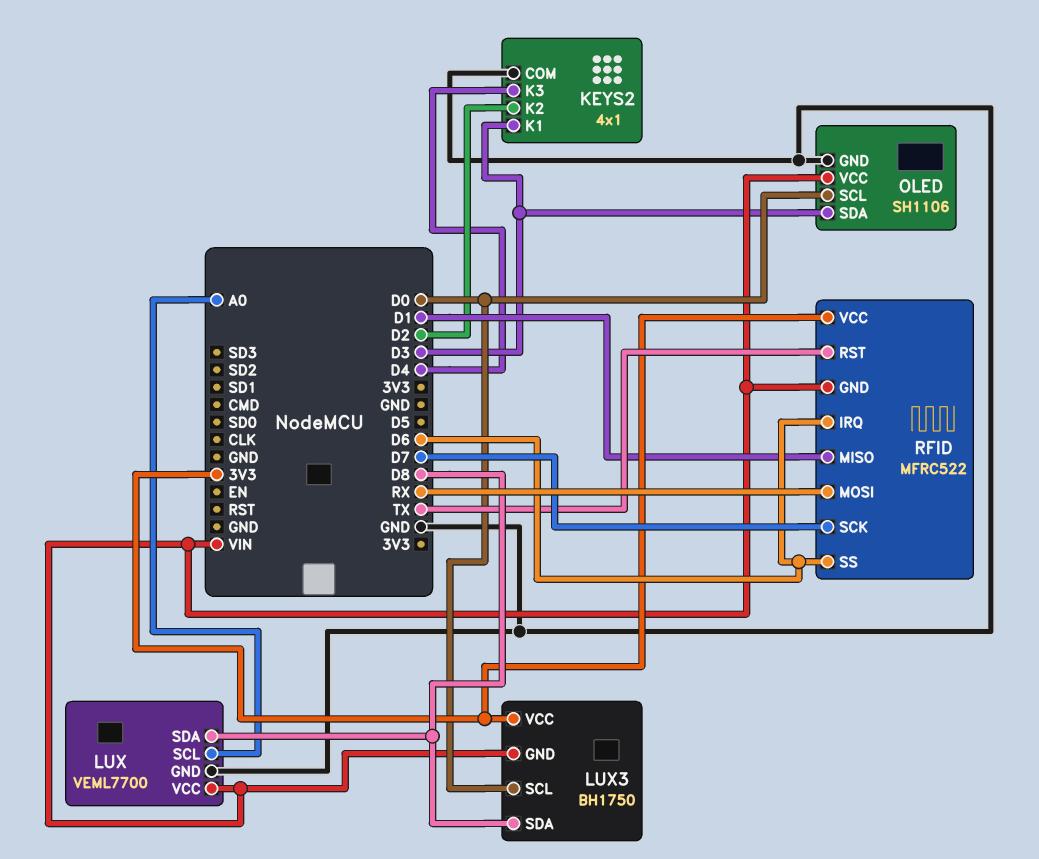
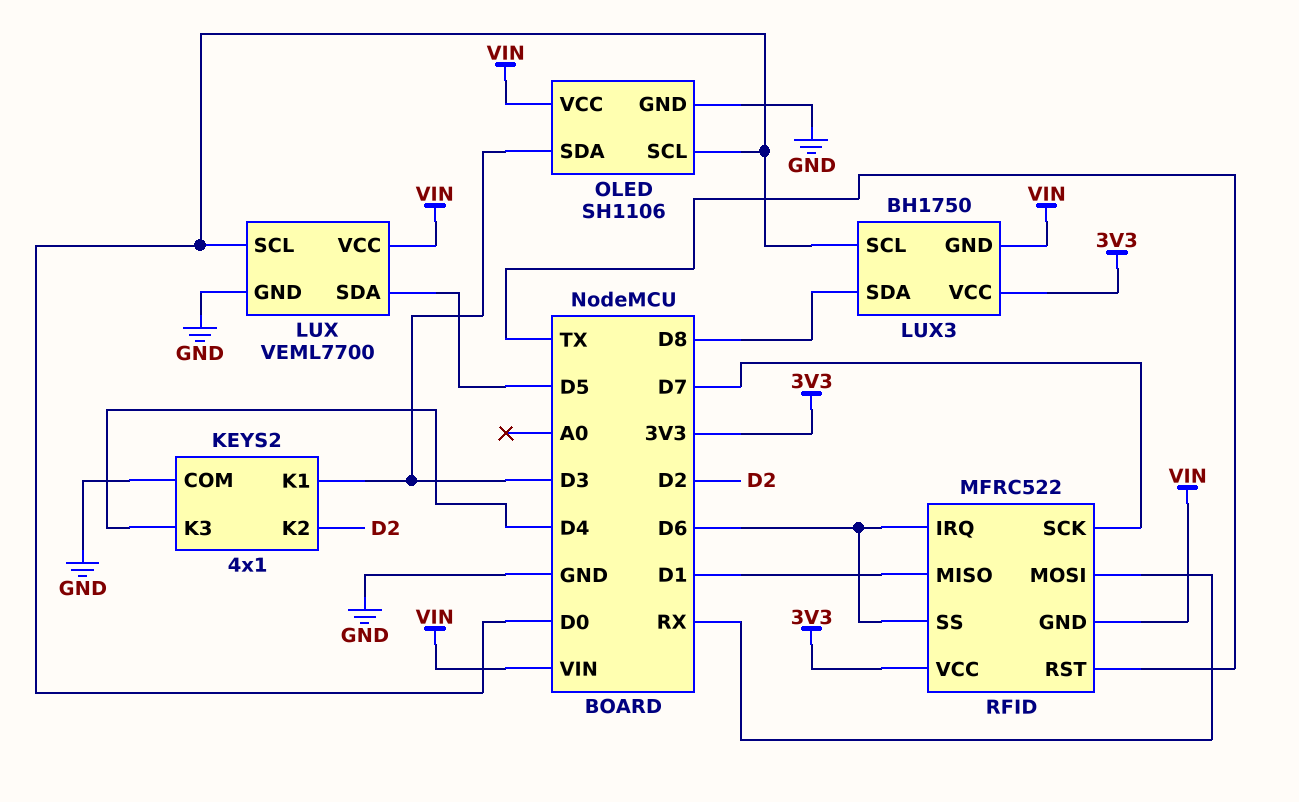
LUX pin SCL: A0 -> D0
LUX pin SDA: D8 -> D5

